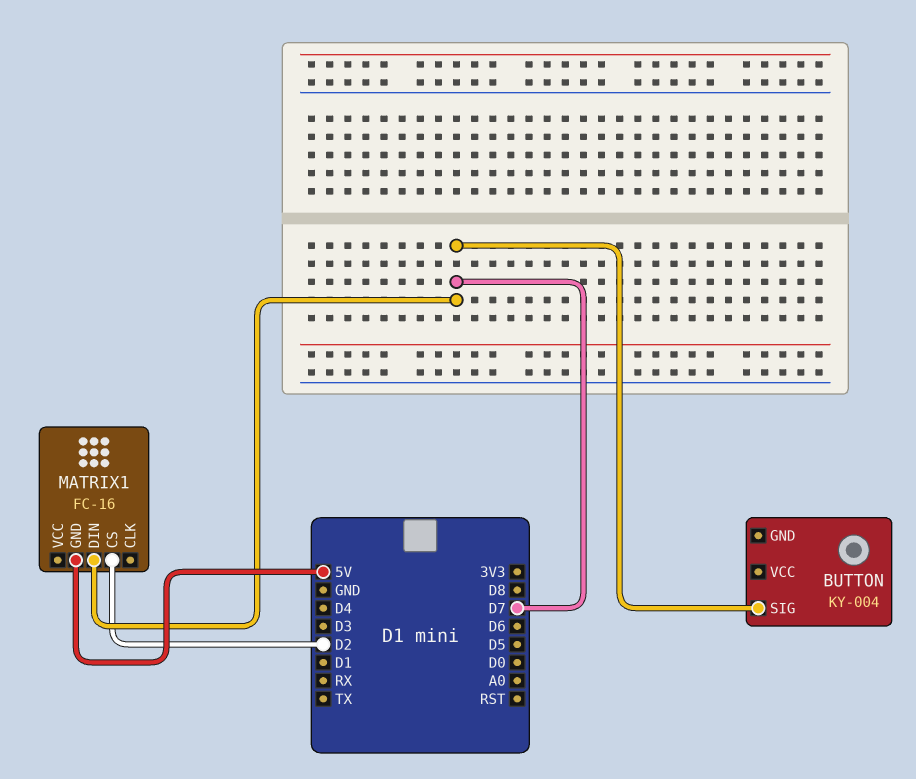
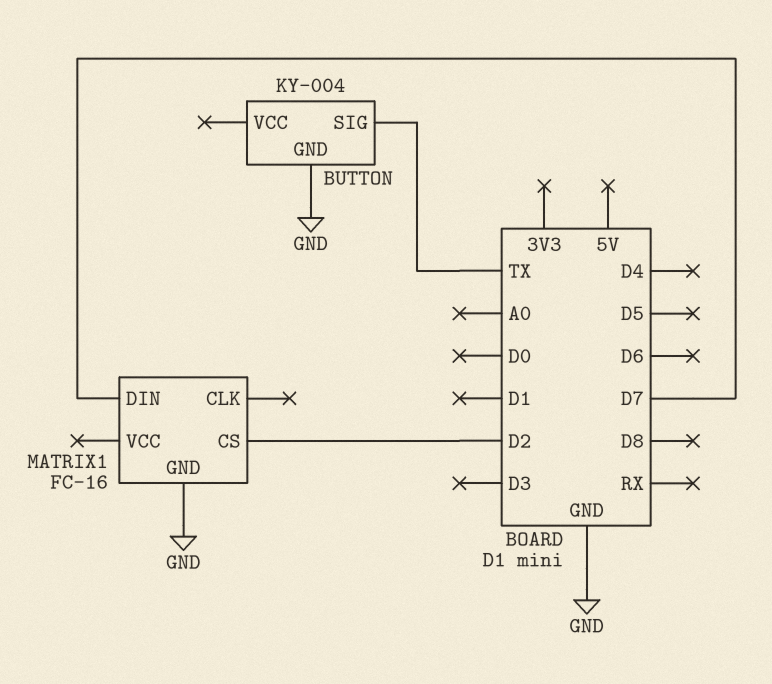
BUTTON pin GND: none -> GND
BUTTON pin SIG: D7 -> TX
MATRIX1 pin GND: 5V -> GND

